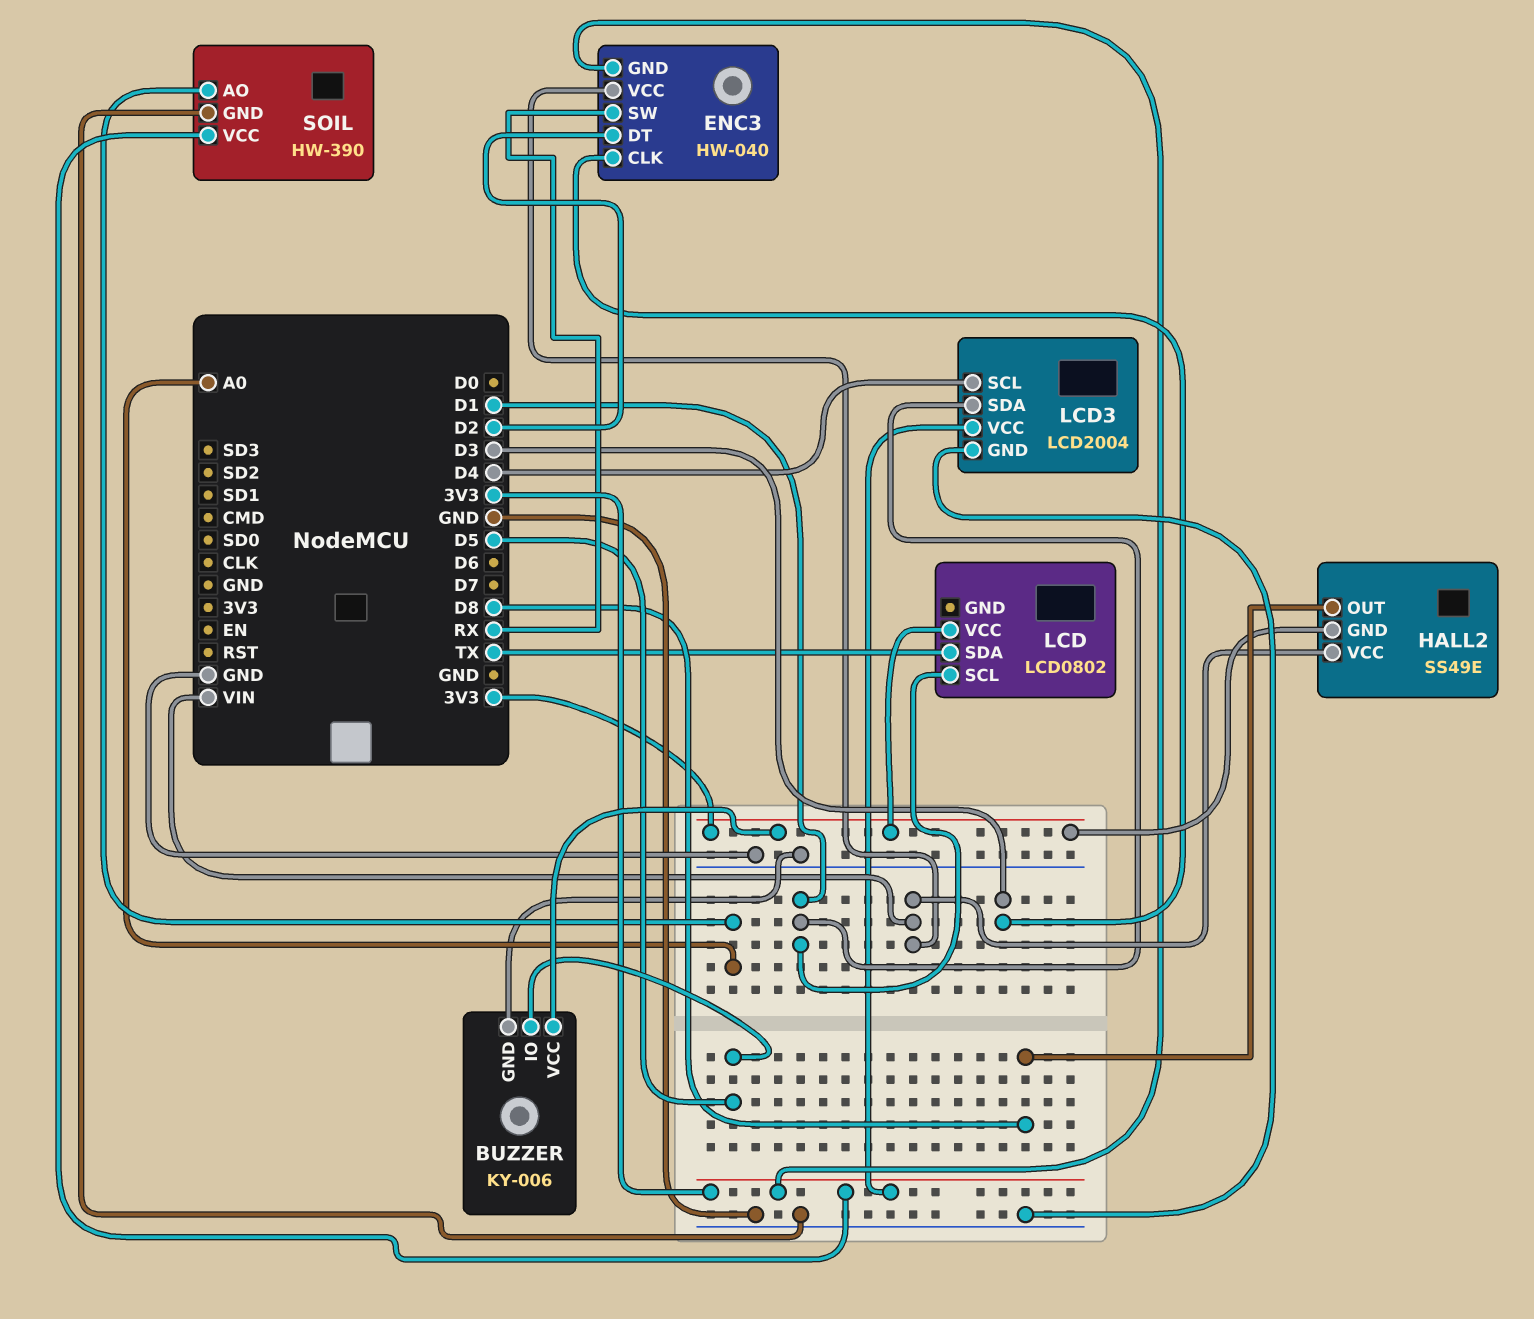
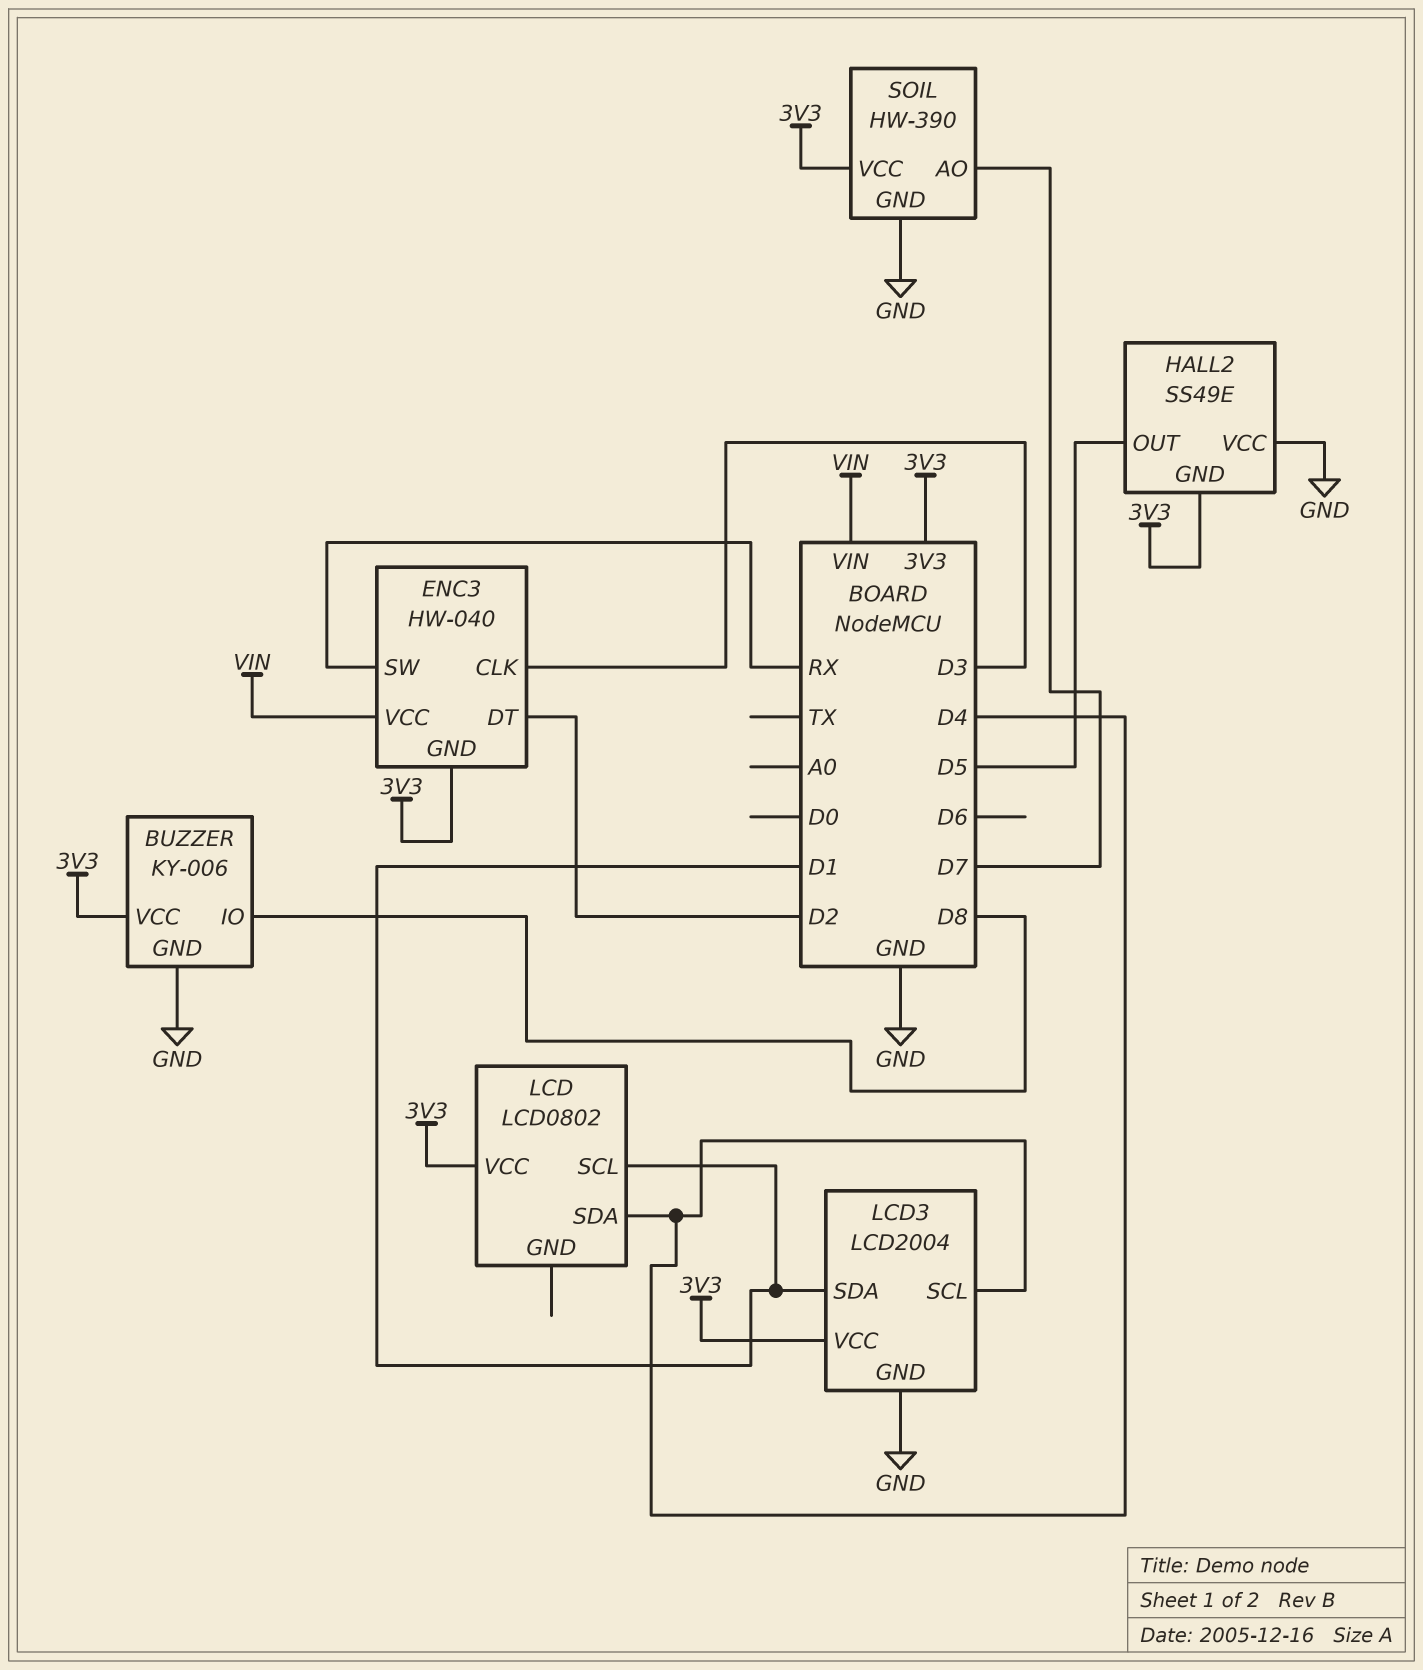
BUZZER pin IO: D5 -> D8
HALL2 pin OUT: D8 -> D5
HALL2 pin VCC: VIN -> GND
LCD pin SDA: TX -> D4
SOIL pin AO: A0 -> D7

